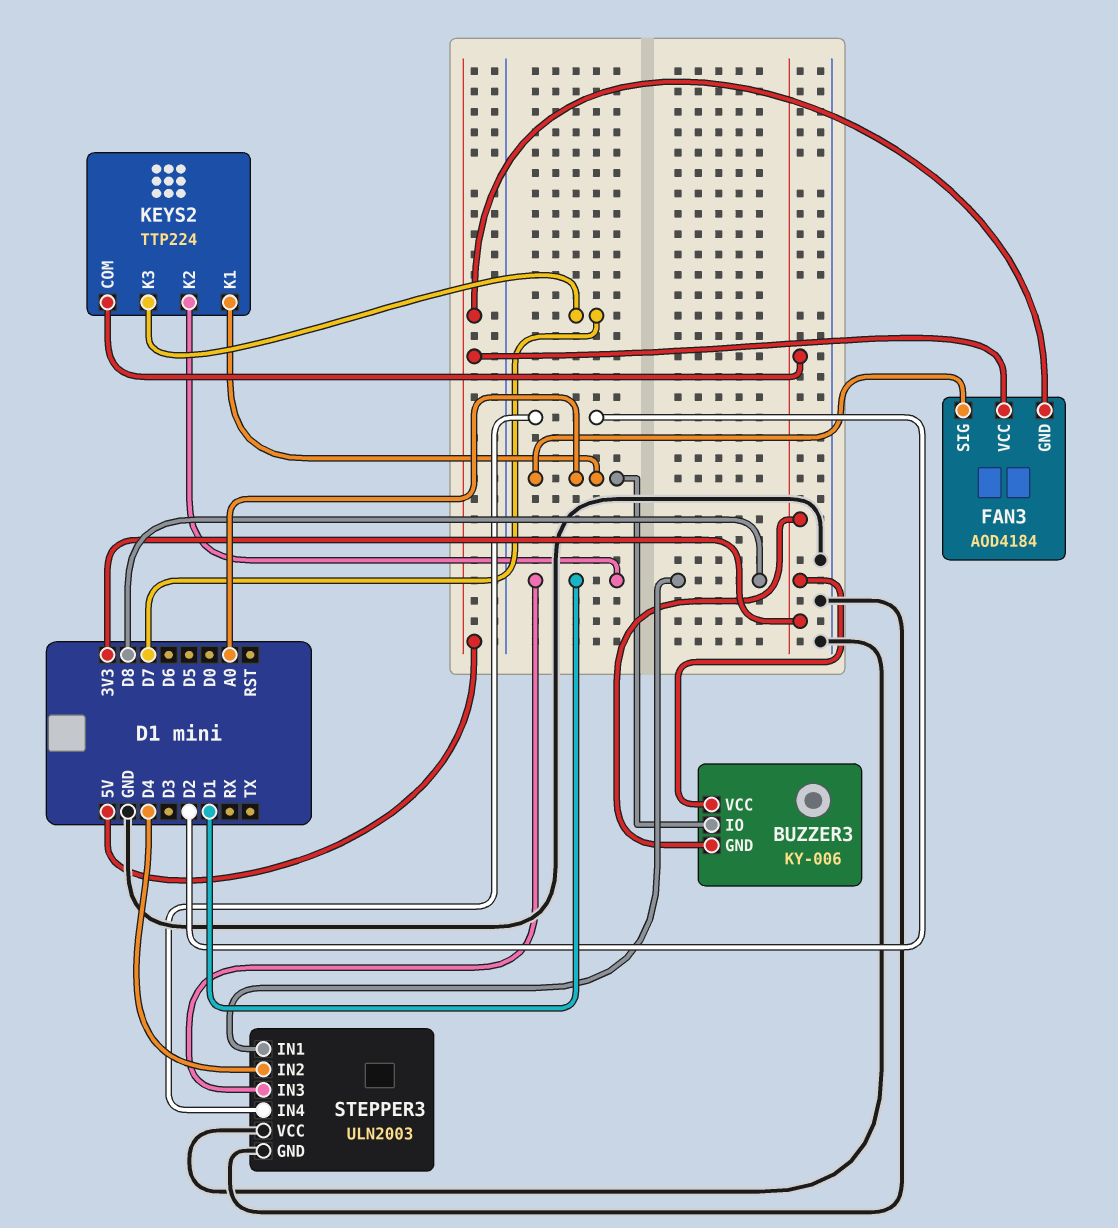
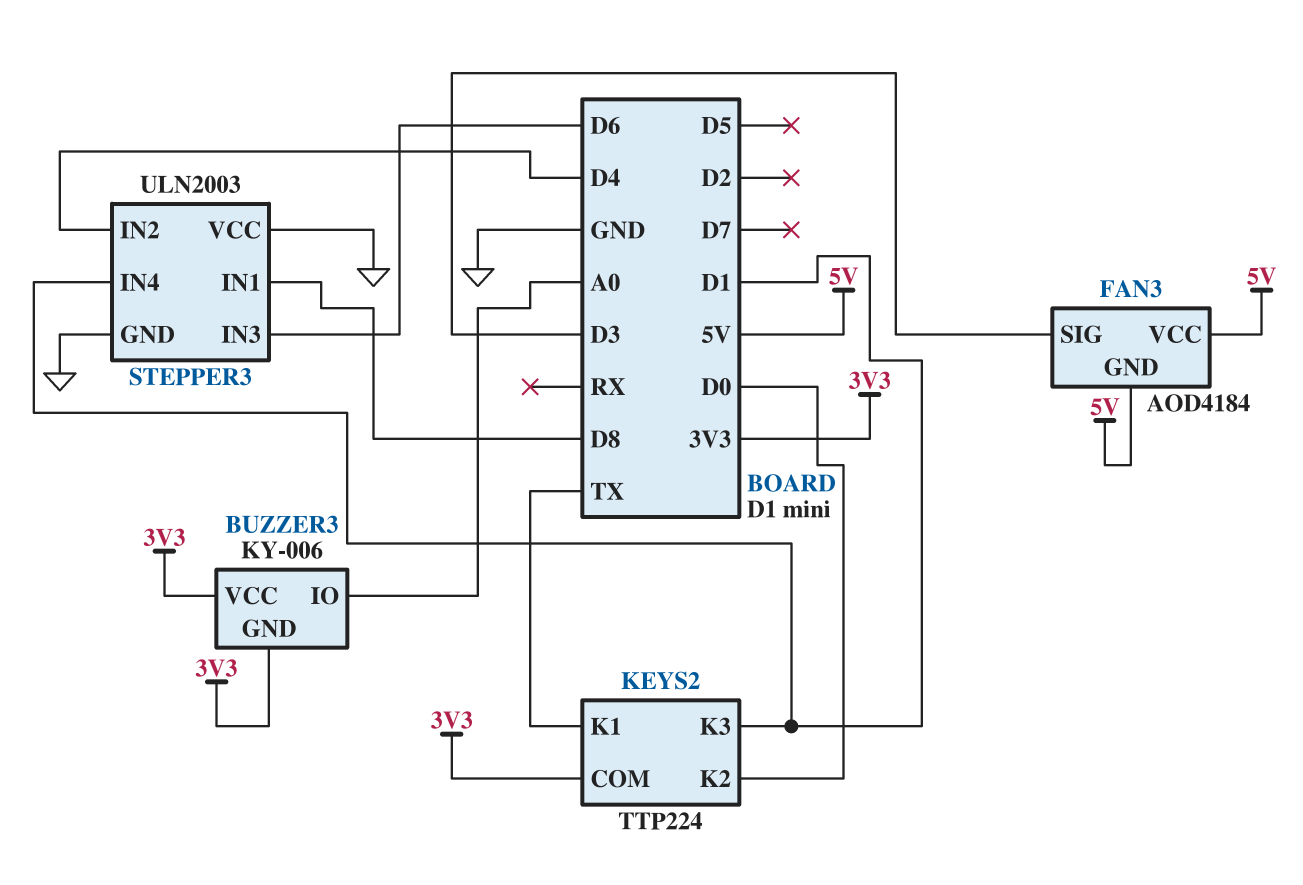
FAN3 pin SIG: A0 -> D3
KEYS2 pin K1: A0 -> TX
KEYS2 pin K2: D1 -> D0
KEYS2 pin K3: D7 -> D1
STEPPER3 pin IN3: D1 -> D6
STEPPER3 pin IN4: D2 -> D1

